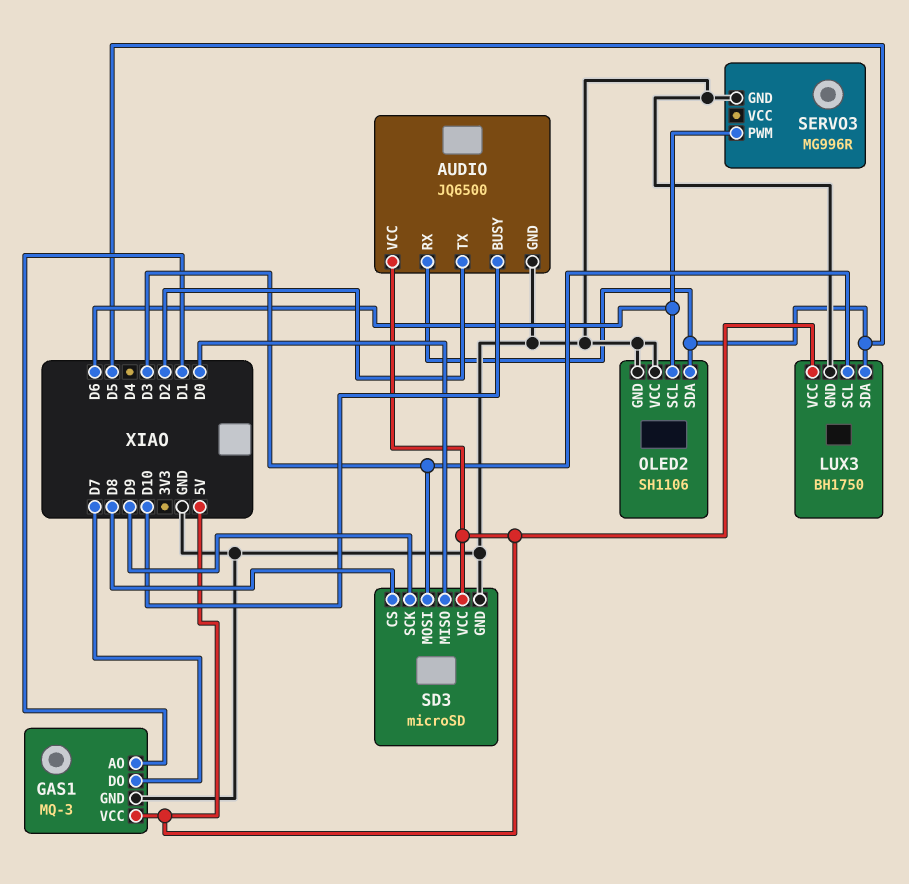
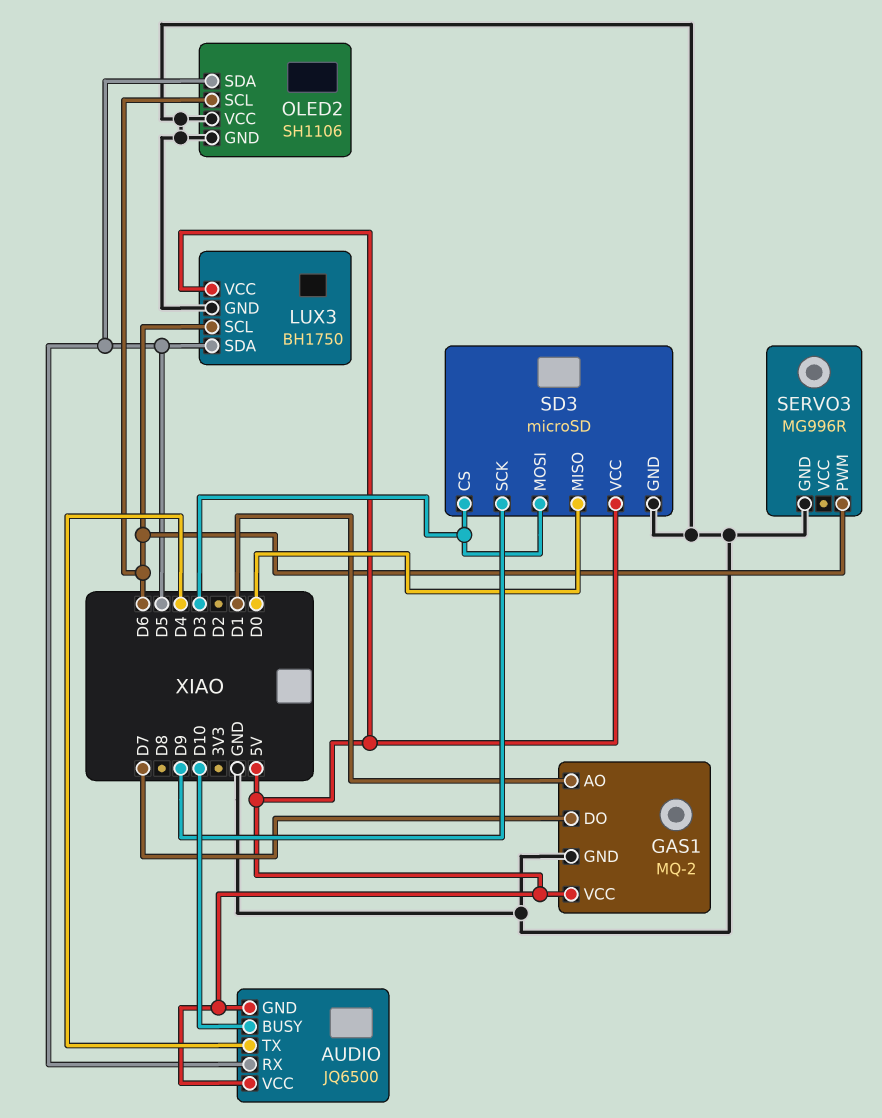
AUDIO pin GND: GND -> 5V
AUDIO pin TX: D2 -> D4
GAS1: MQ-3 -> MQ-2
LUX3 pin SCL: D3 -> D6
SD3 pin CS: D8 -> D3

